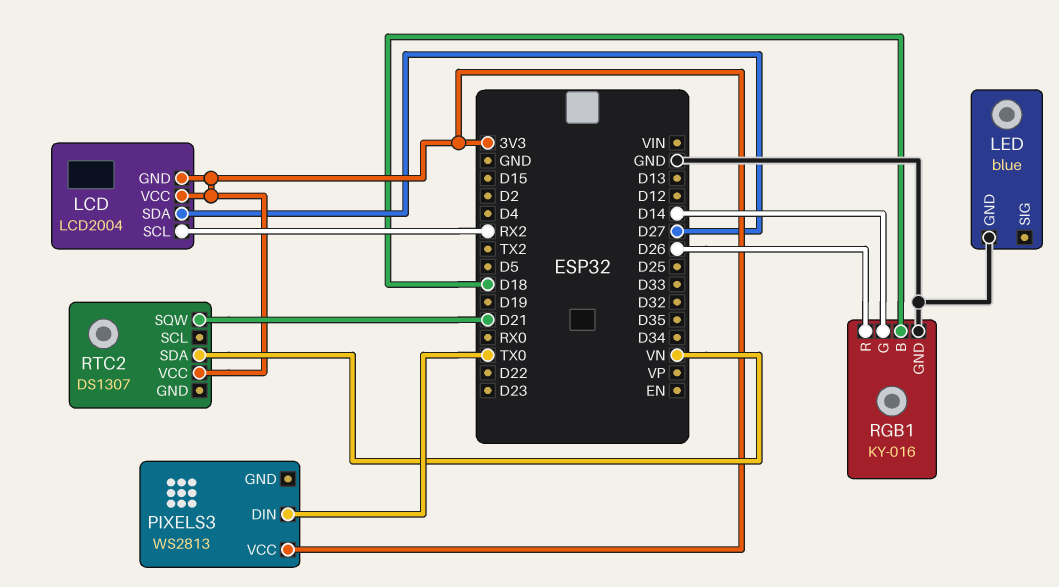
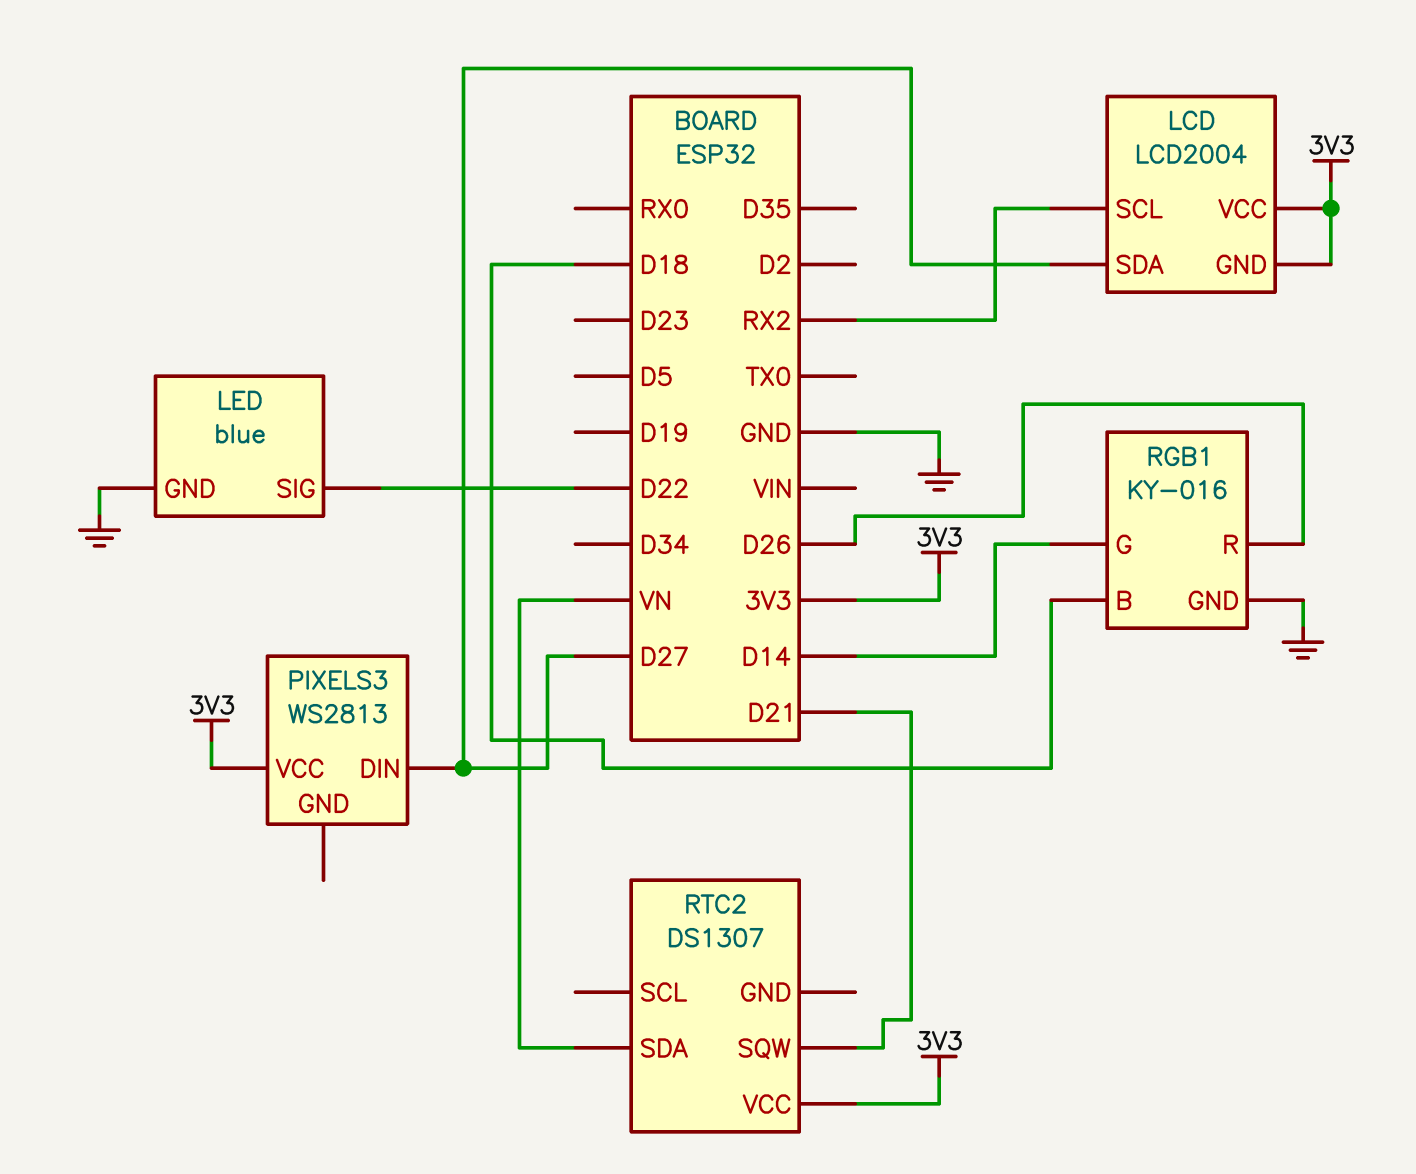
LED pin SIG: none -> D22
PIXELS3 pin DIN: TX0 -> D27

